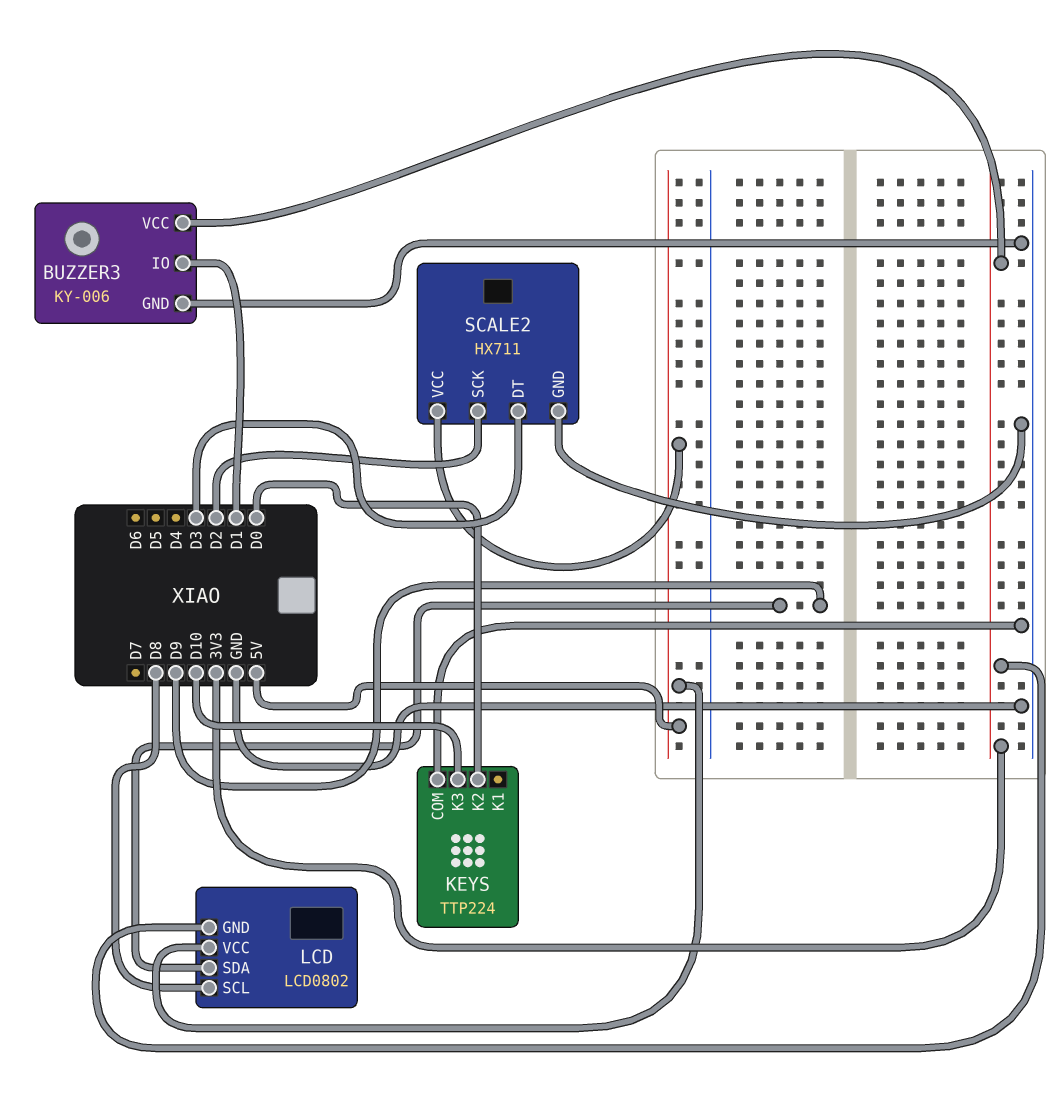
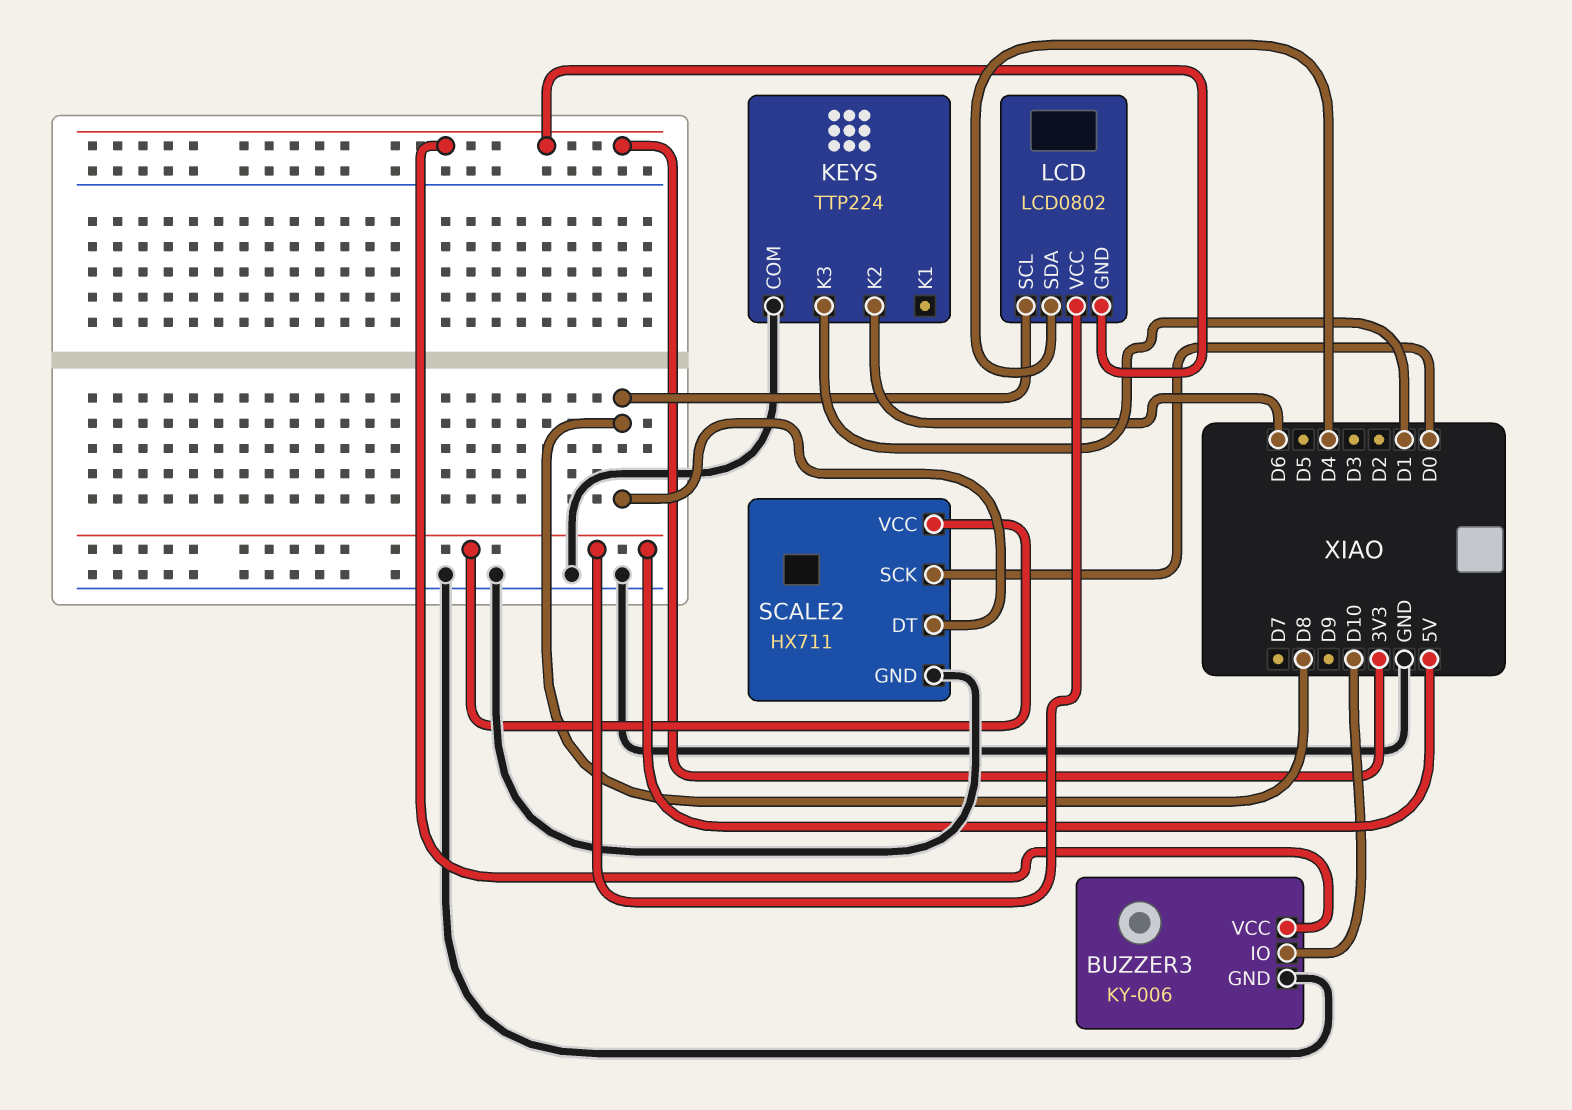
BUZZER3 pin IO: D1 -> D10
KEYS pin K2: D0 -> D6
KEYS pin K3: D10 -> D1
LCD pin SDA: D9 -> D4
SCALE2 pin DT: D3 -> D8
SCALE2 pin SCK: D2 -> D0

